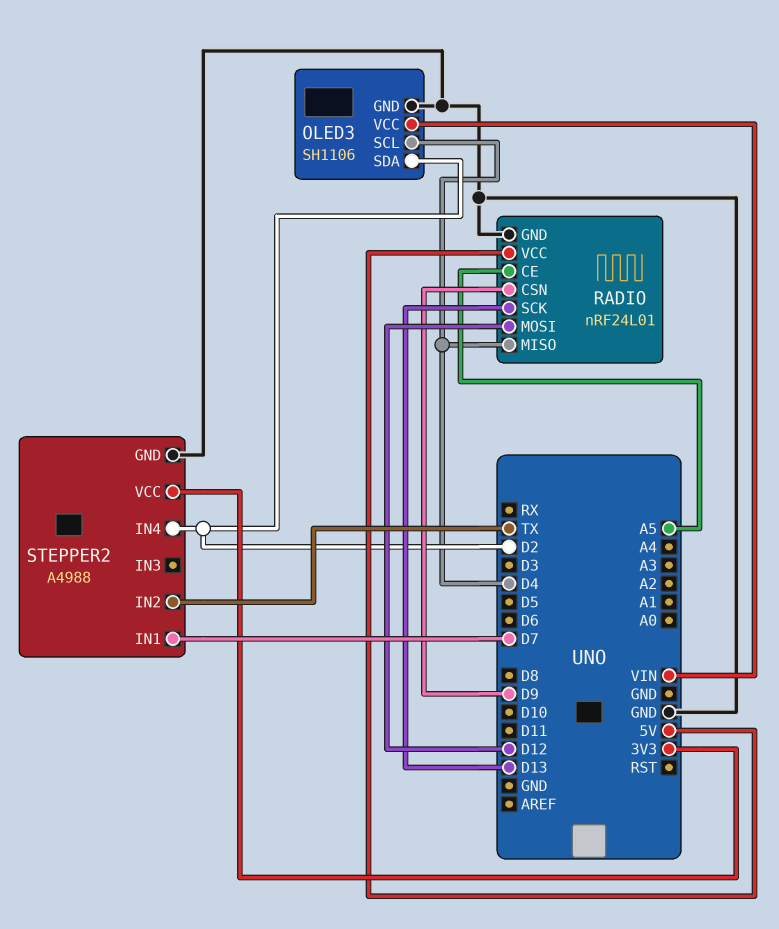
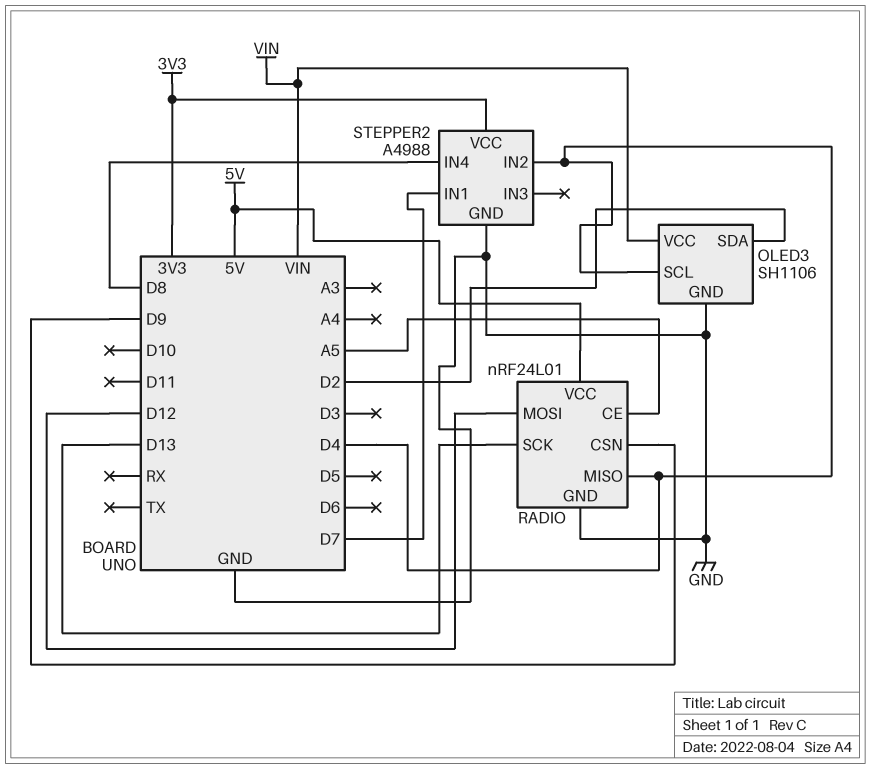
STEPPER2 pin IN2: TX -> D4
STEPPER2 pin IN4: D2 -> D8

